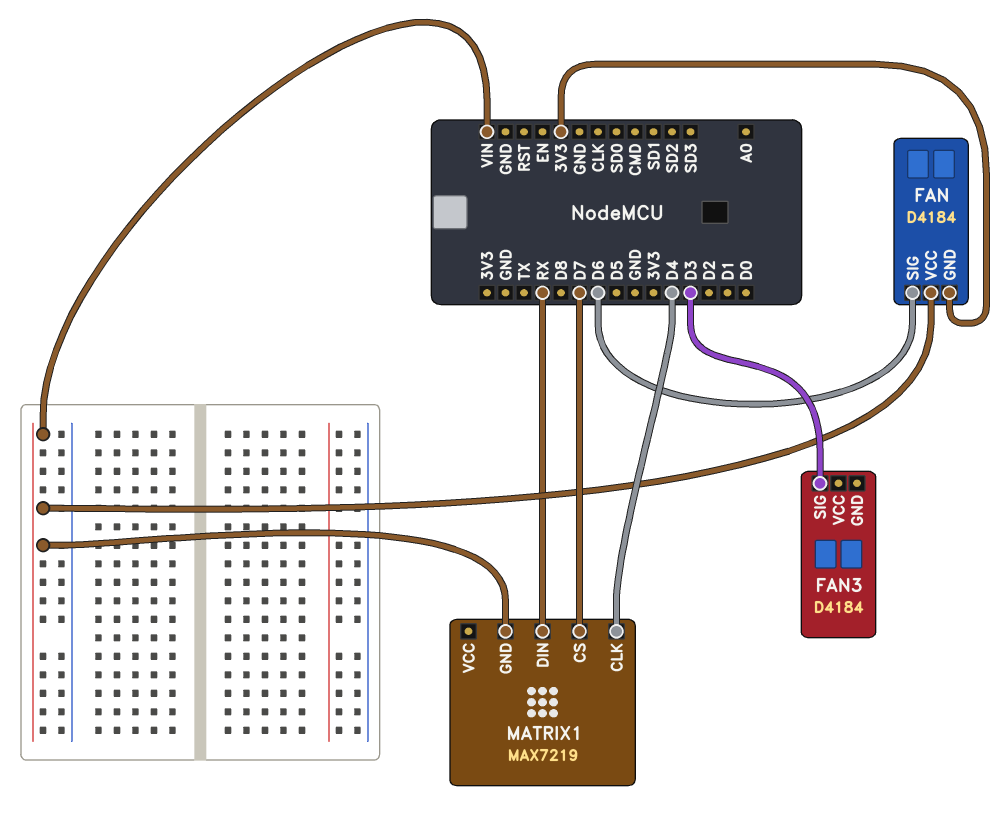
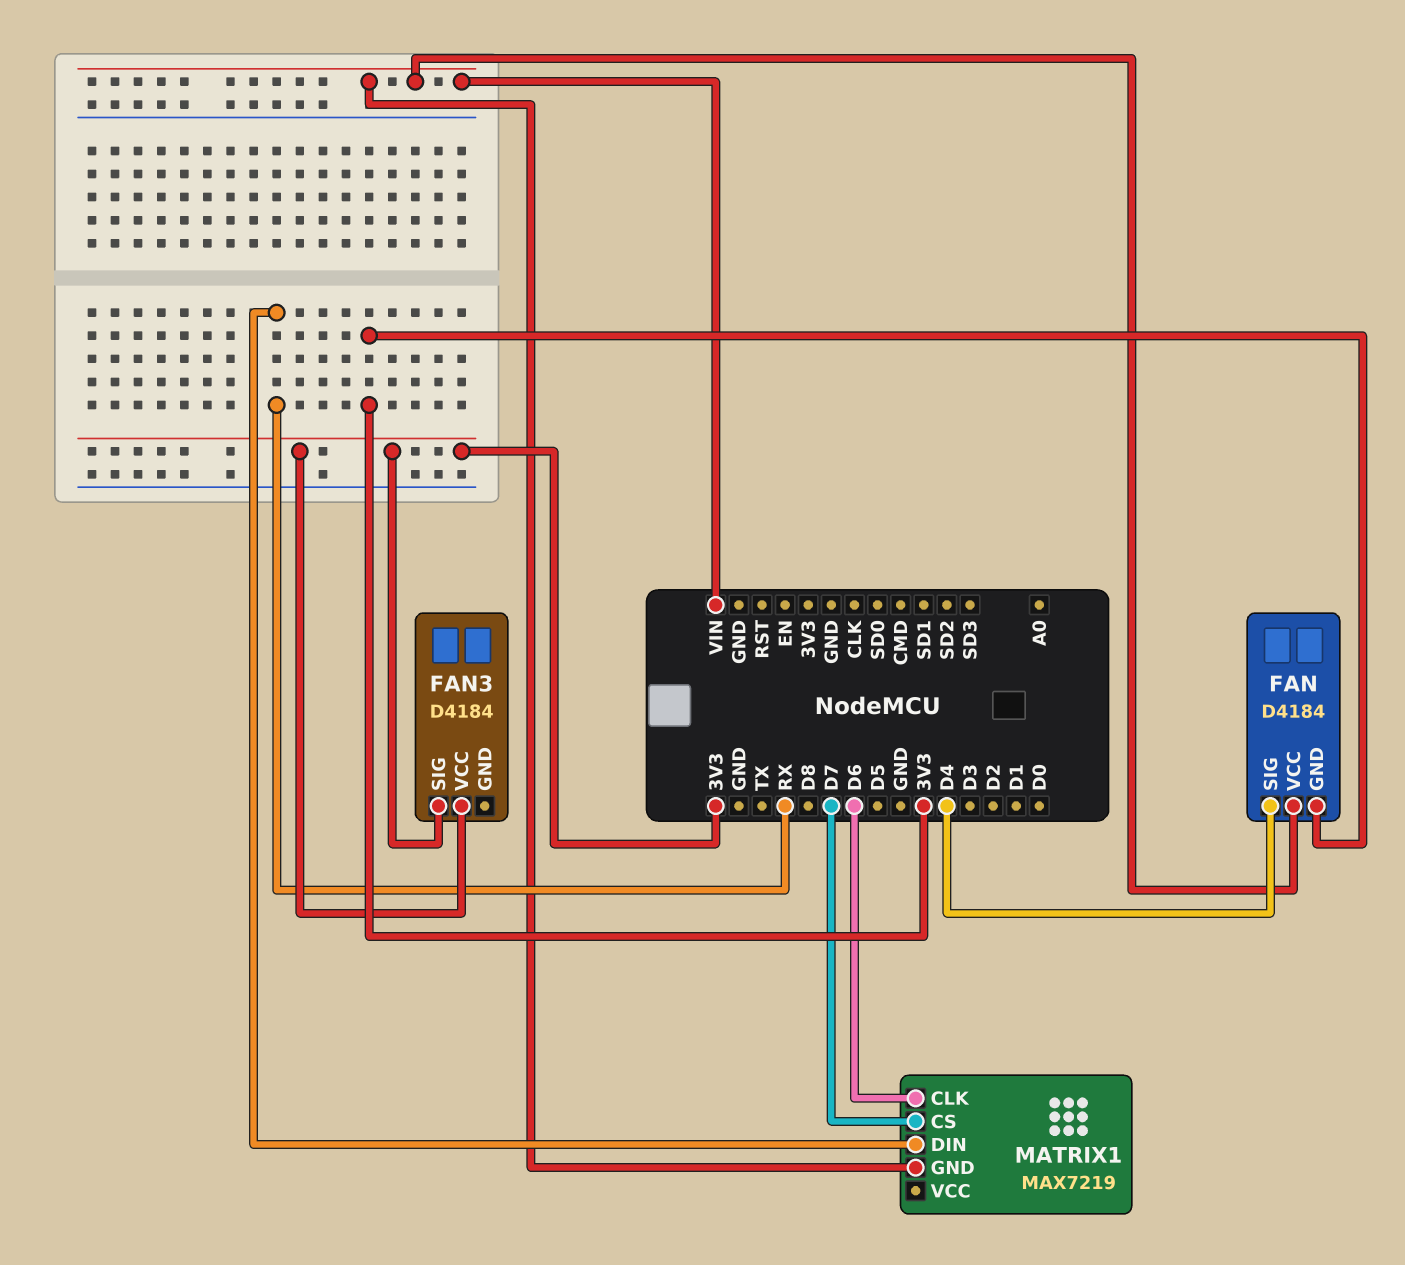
FAN pin SIG: D6 -> D4
FAN3 pin SIG: D3 -> 3V3
FAN3 pin VCC: none -> 3V3
MATRIX1 pin CLK: D4 -> D6

